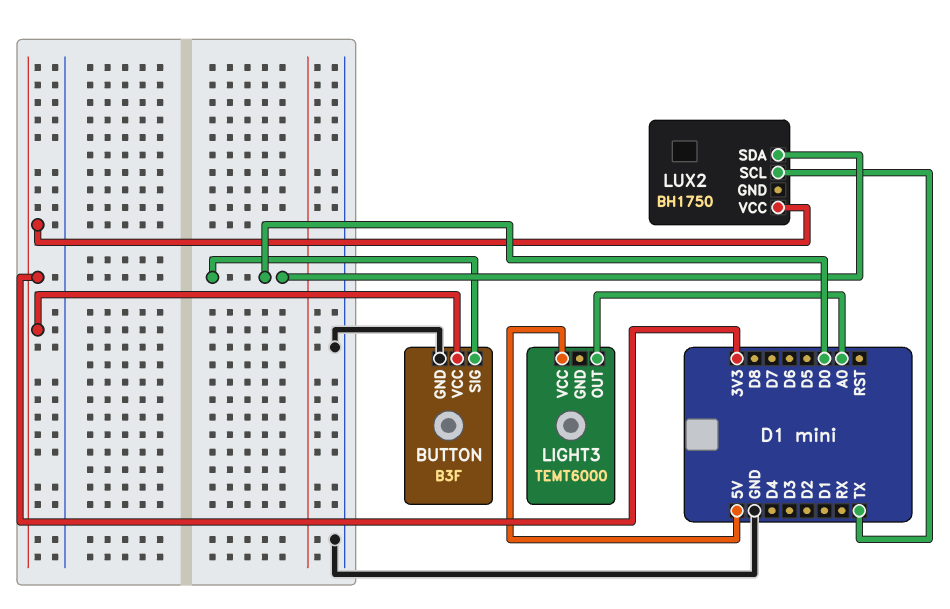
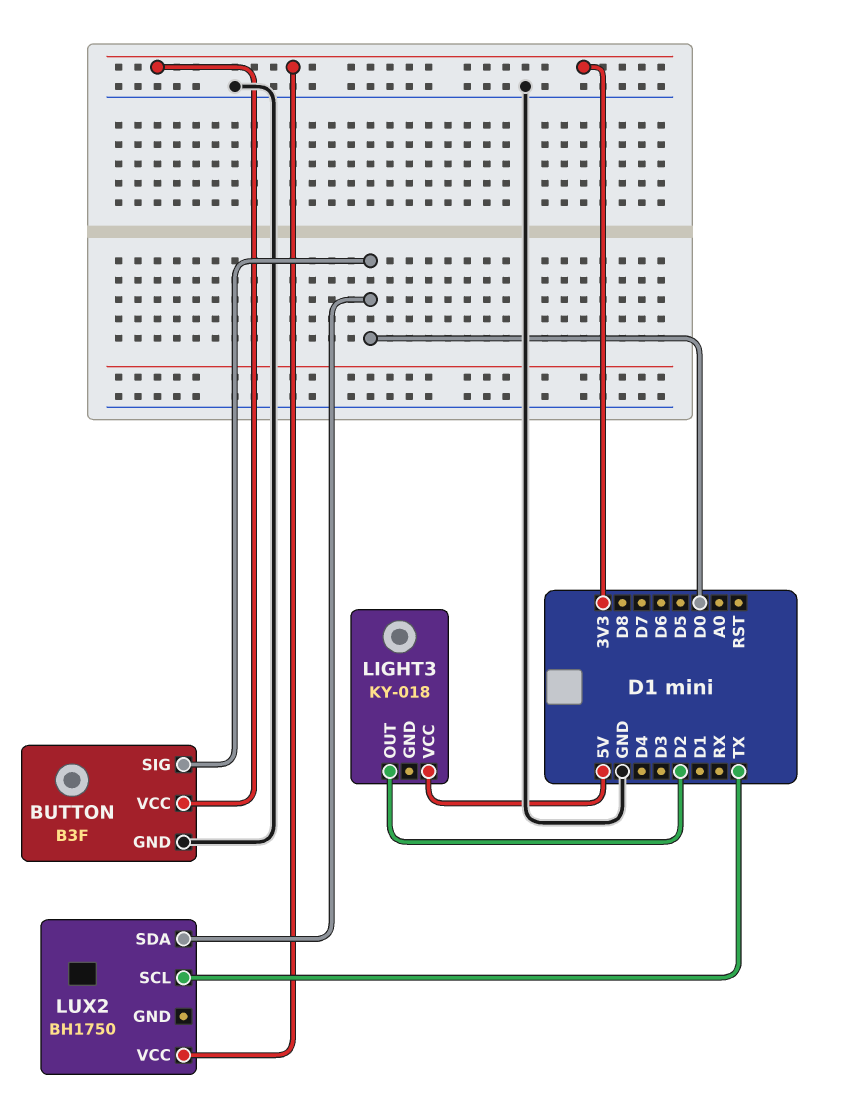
LIGHT3: TEMT6000 -> KY-018
LIGHT3 pin OUT: A0 -> D2

